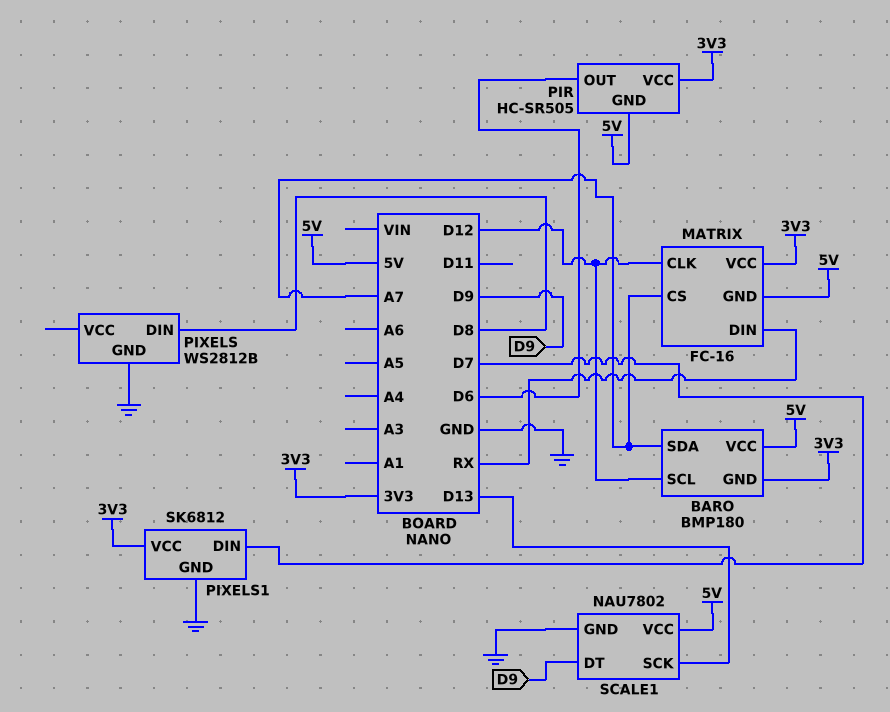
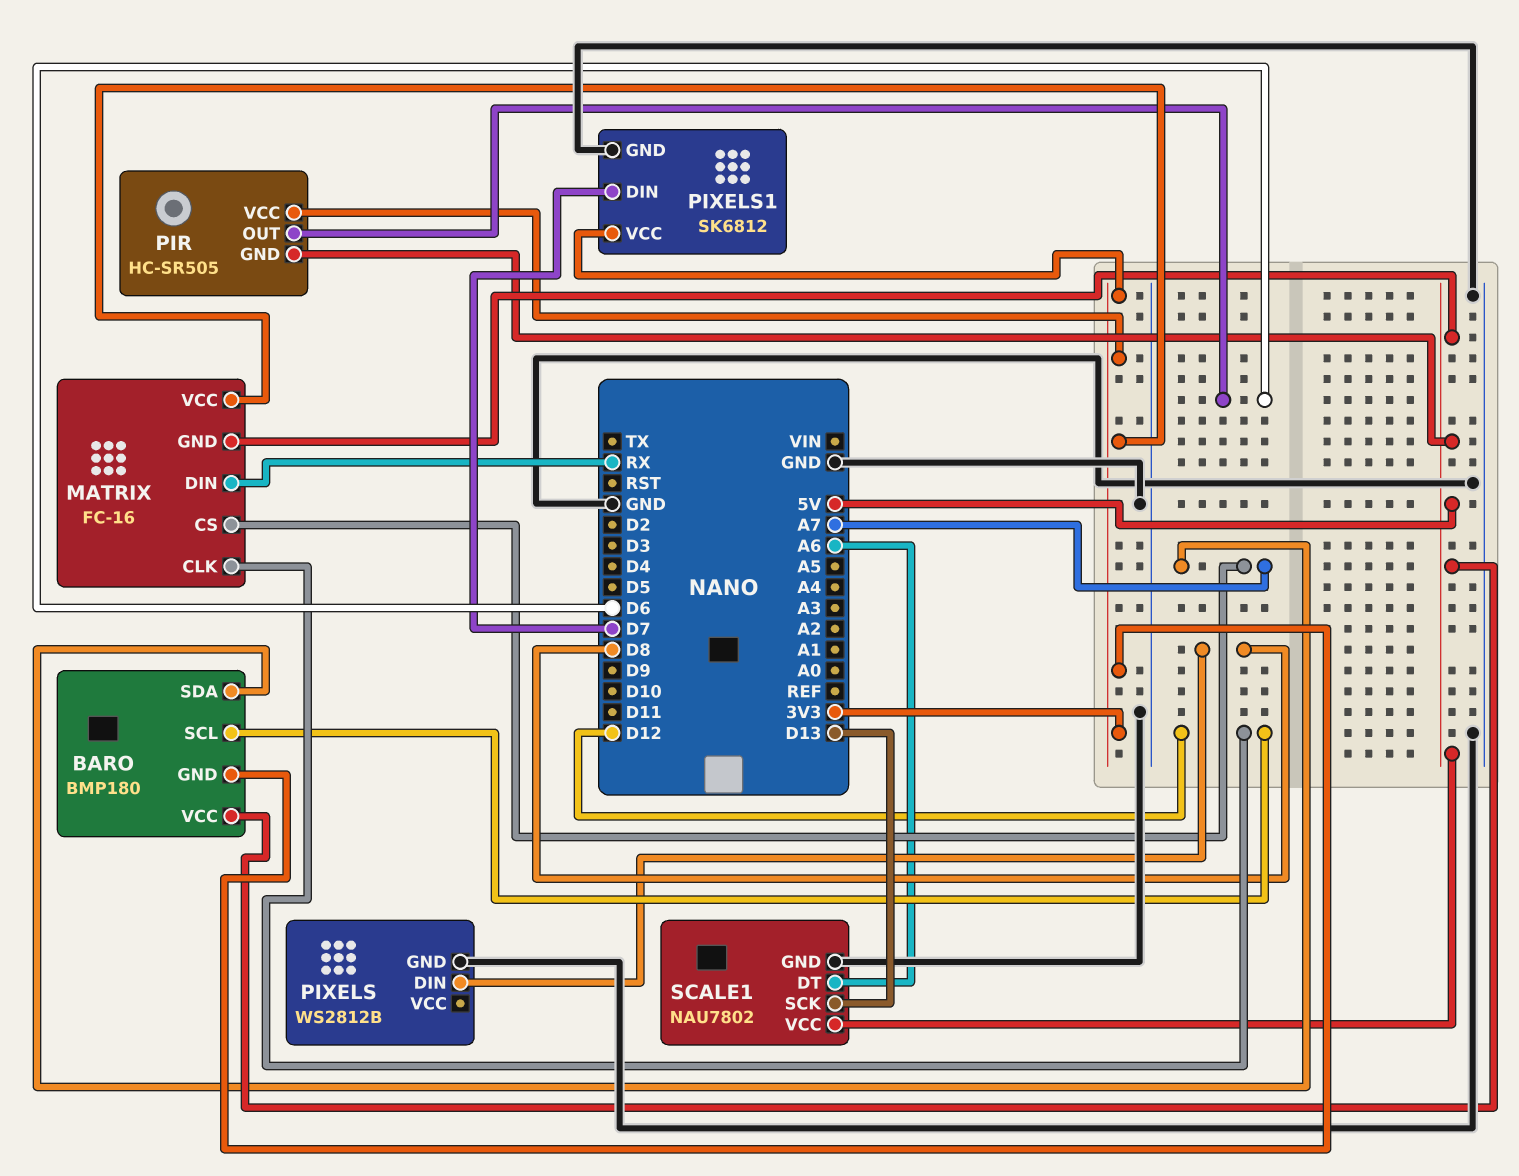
SCALE1 pin DT: D9 -> A6

